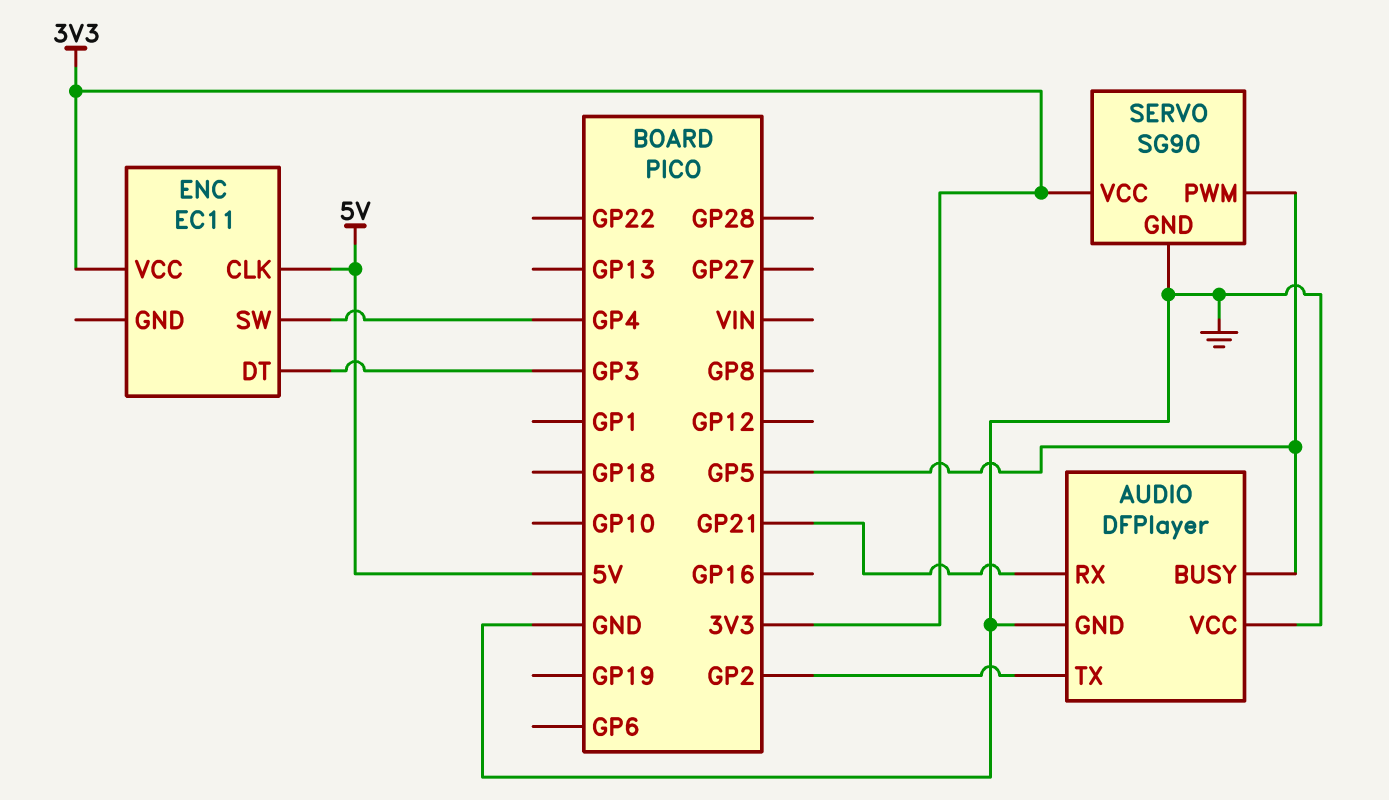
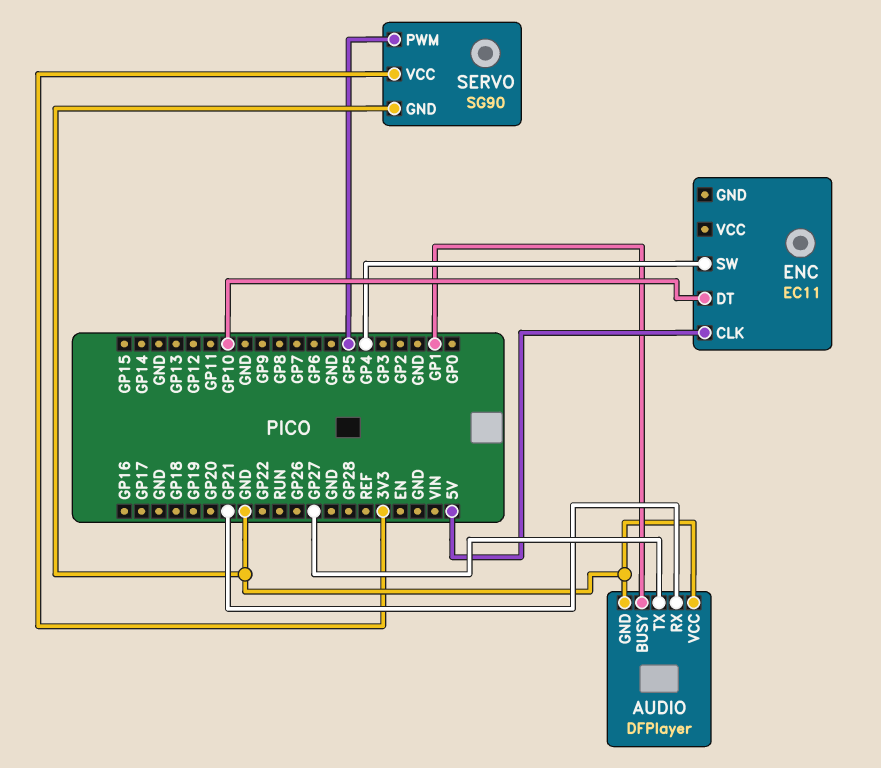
AUDIO pin BUSY: GP5 -> GP1
AUDIO pin TX: GP2 -> GP27
ENC pin DT: GP3 -> GP10
ENC pin VCC: 3V3 -> none

